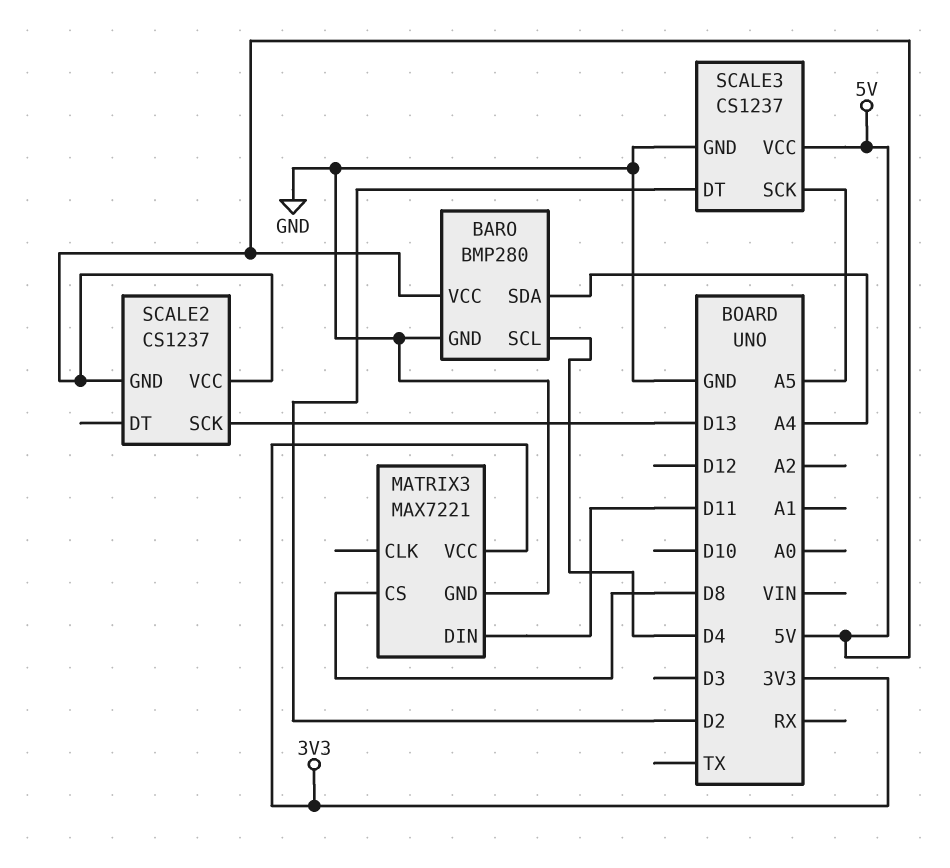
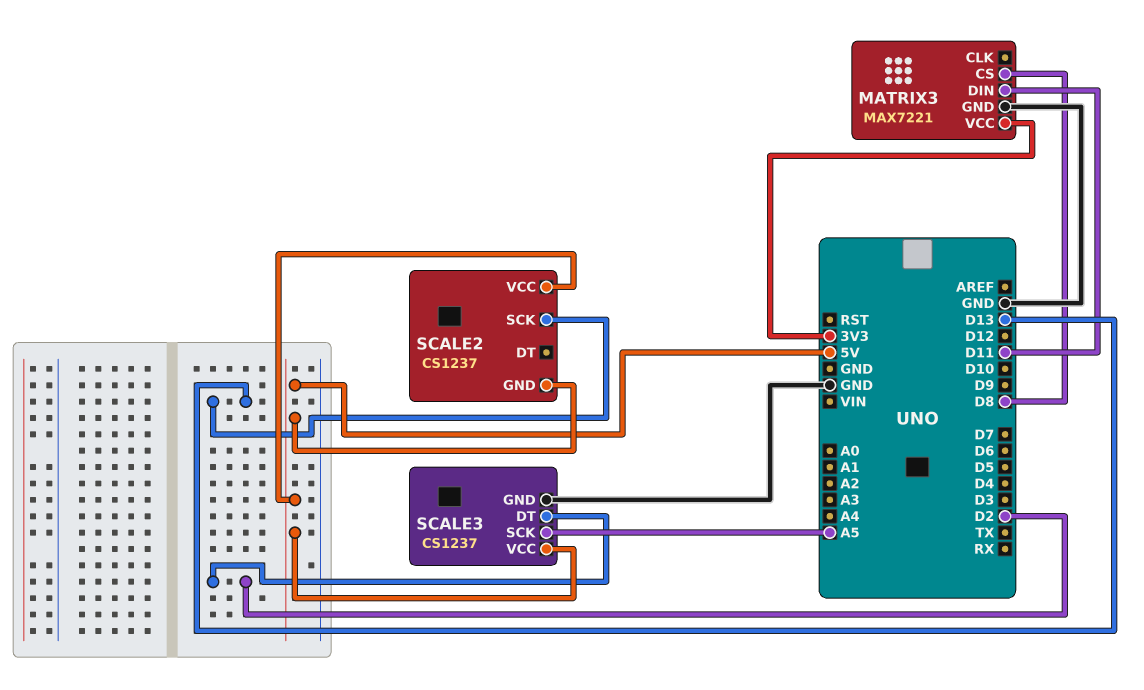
BARO: BMP280 -> none
BARO pin GND: GND -> none
BARO pin SCL: D4 -> none
BARO pin SDA: A4 -> none
BARO pin VCC: 5V -> none

